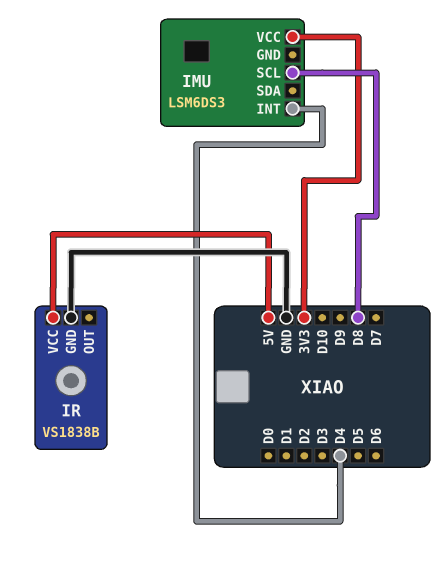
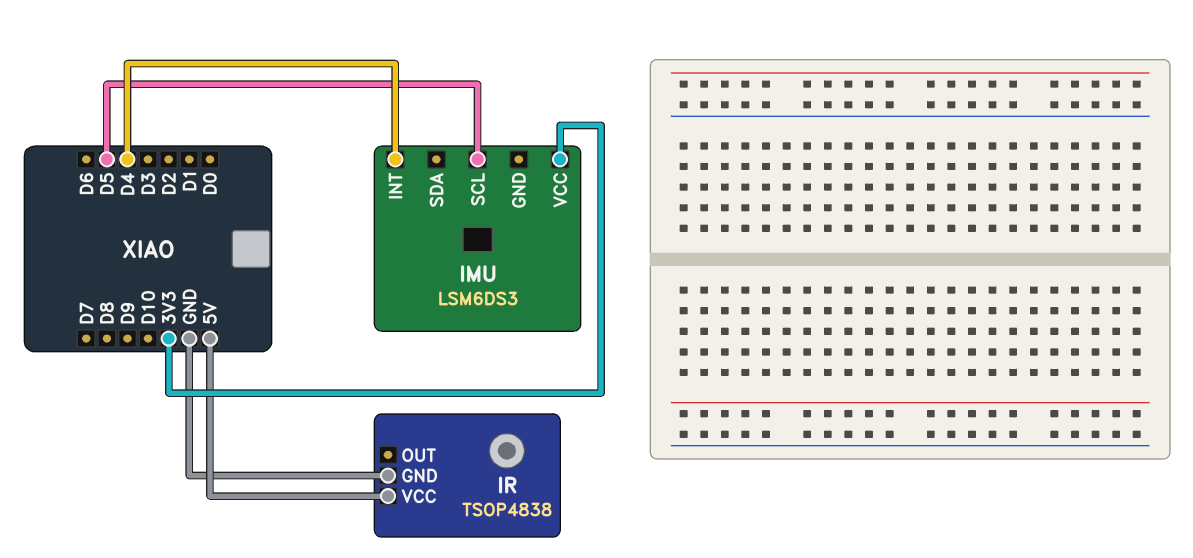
IMU pin SCL: D8 -> D5
IR: VS1838B -> TSOP4838

